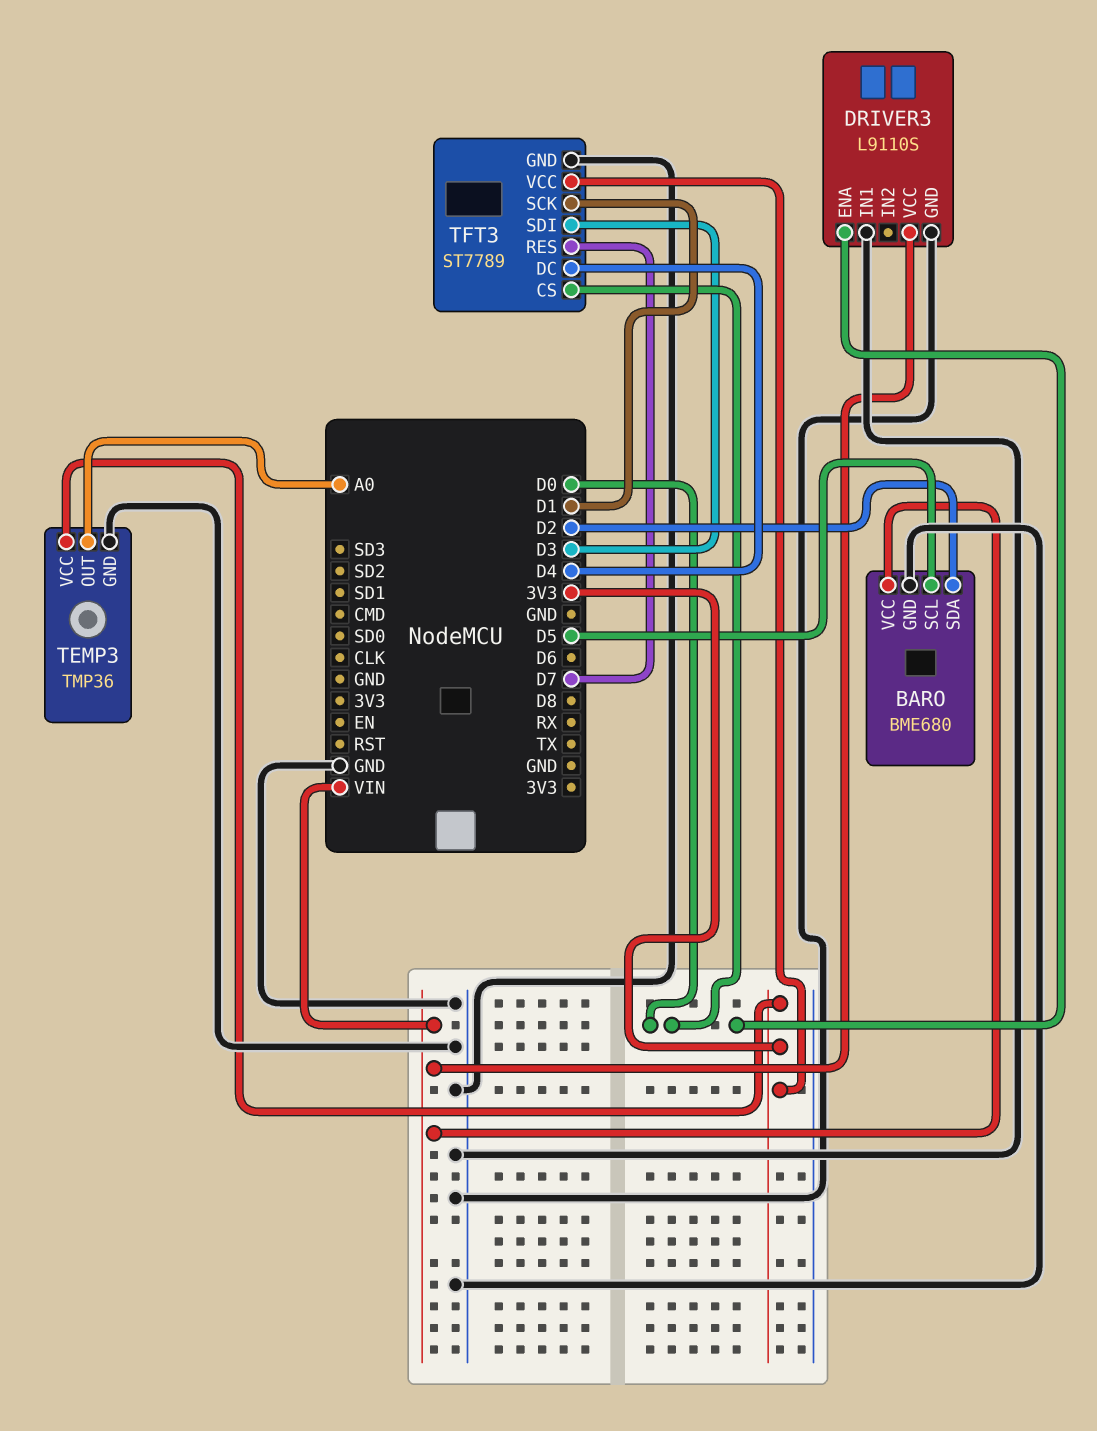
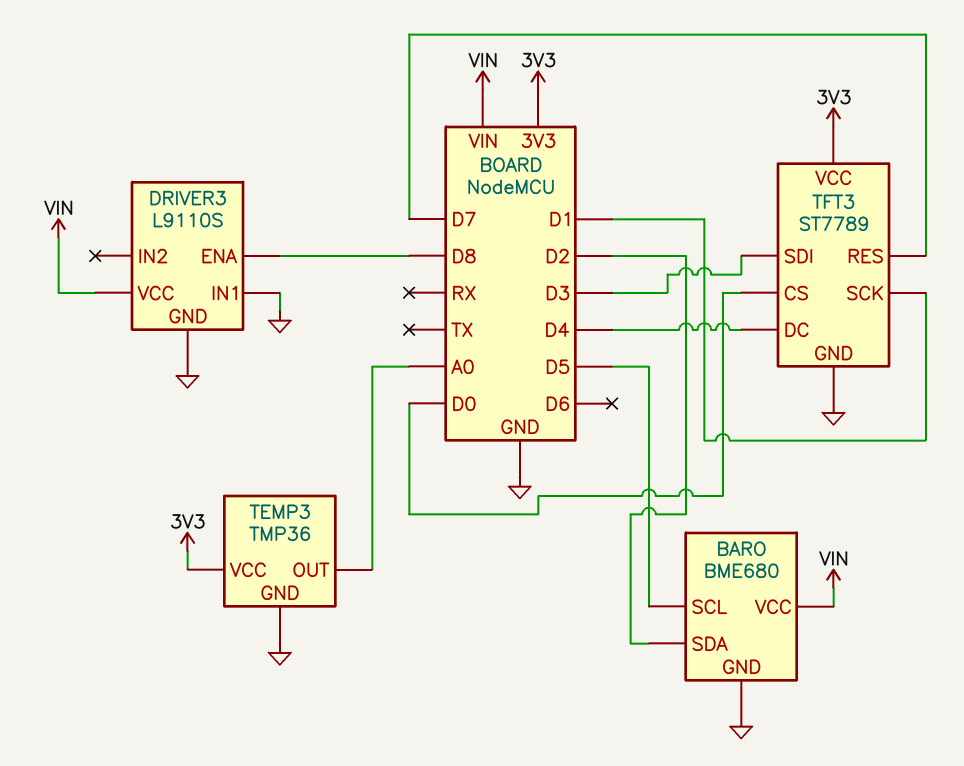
DRIVER3 pin ENA: D0 -> D8

